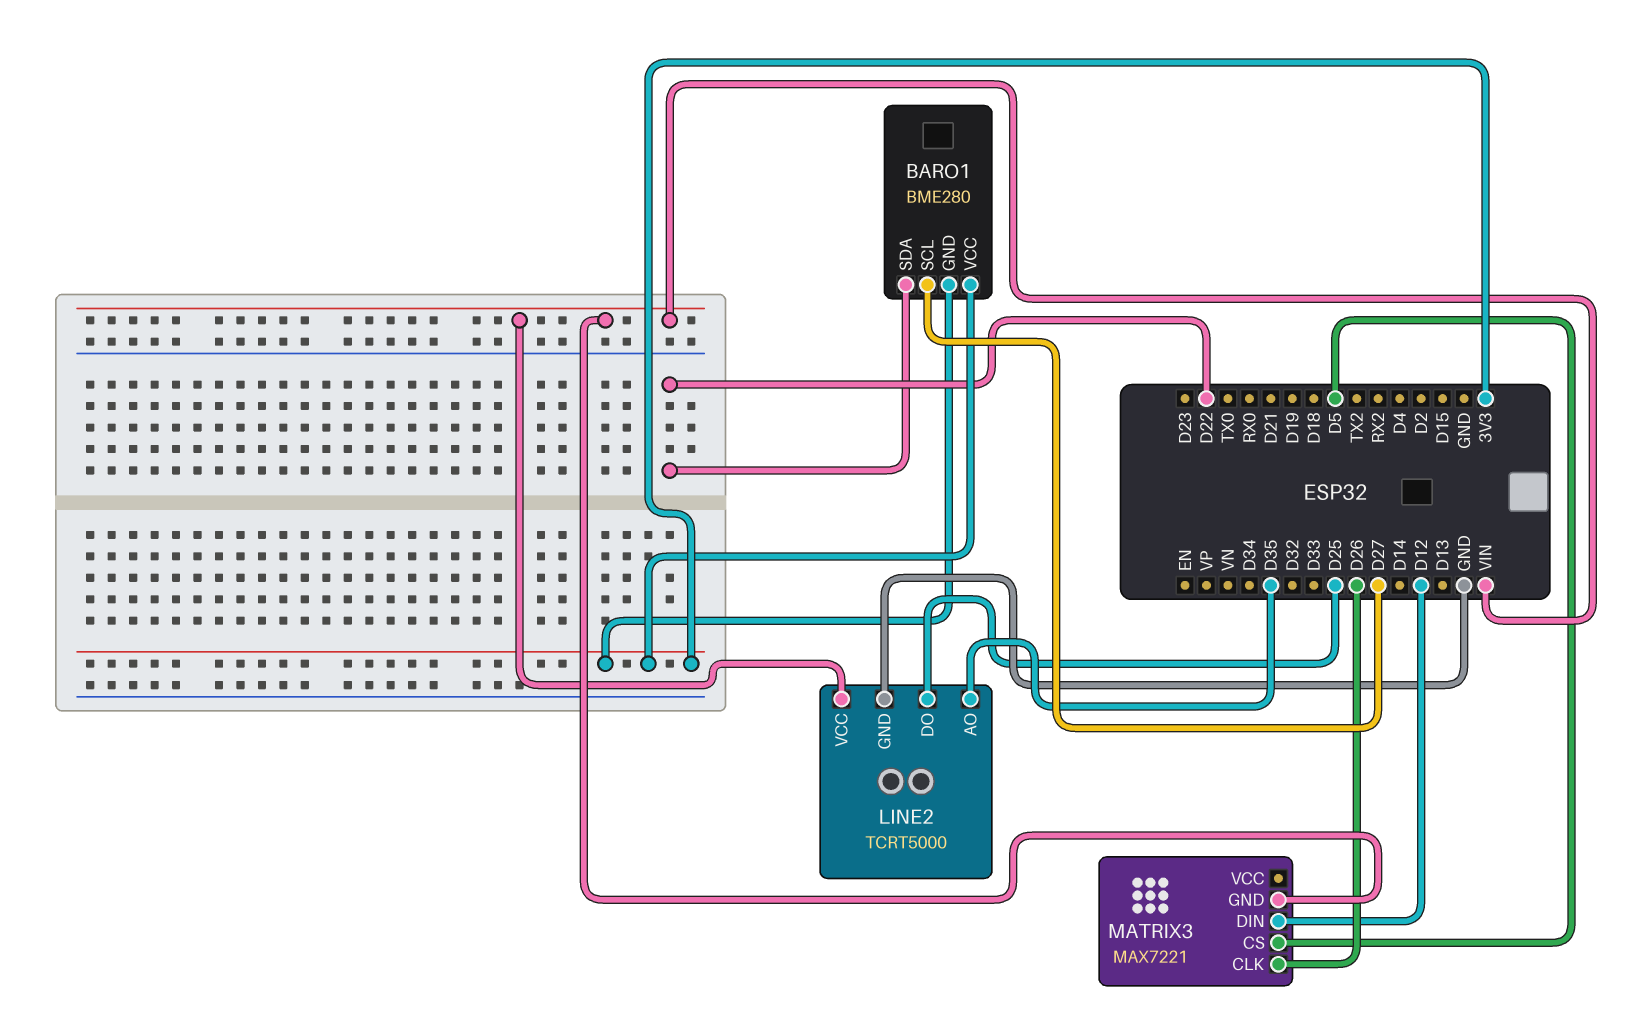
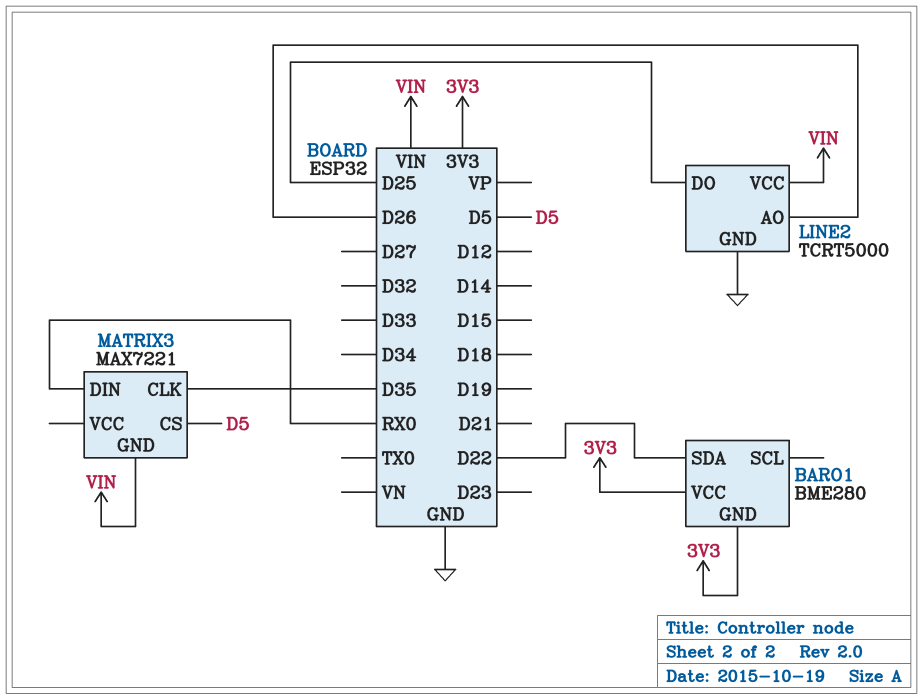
BARO1 pin SCL: D27 -> none
LINE2 pin AO: D35 -> D26
MATRIX3 pin CLK: D26 -> D35
MATRIX3 pin DIN: D12 -> RX0

